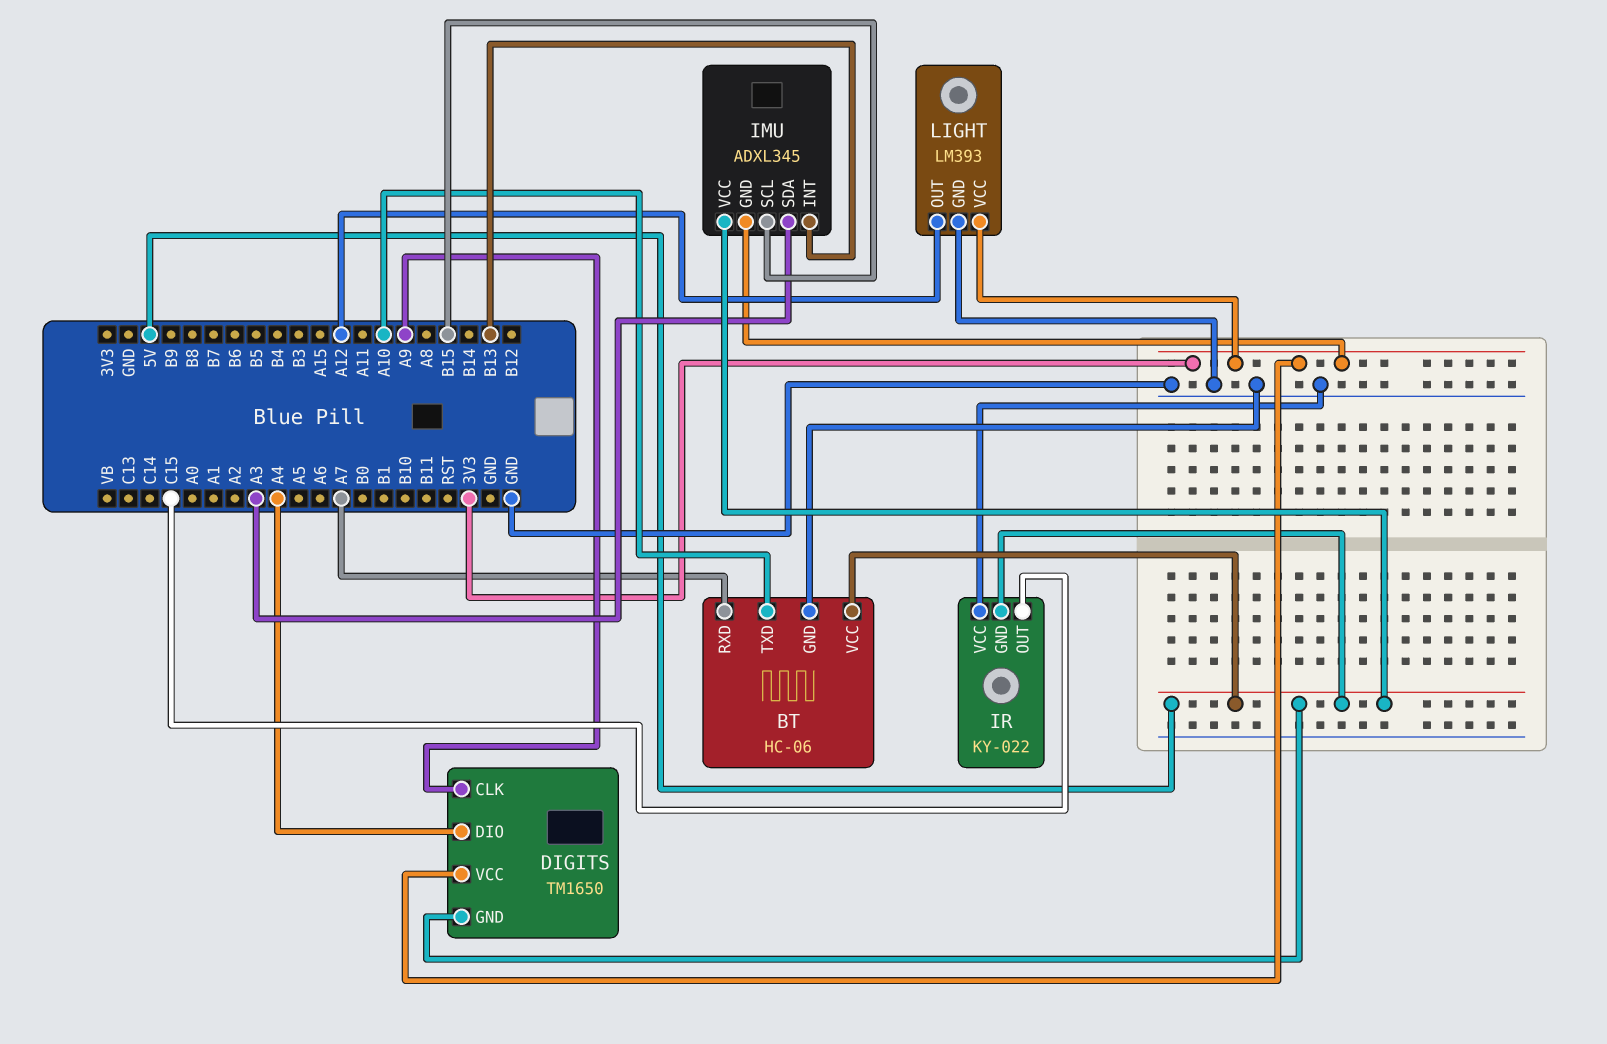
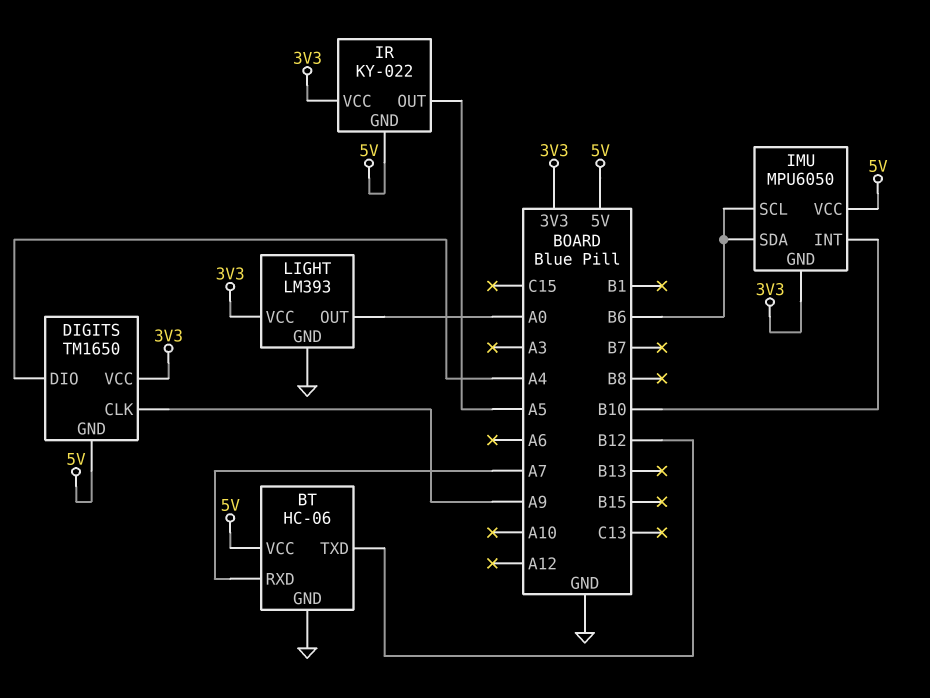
BT pin TXD: A10 -> B12
IMU: ADXL345 -> MPU6050
IMU pin INT: B13 -> B10
IMU pin SCL: B15 -> B6
IMU pin SDA: A3 -> B6
IR pin OUT: C15 -> A5
IR pin VCC: GND -> 3V3
LIGHT pin OUT: A12 -> A0

